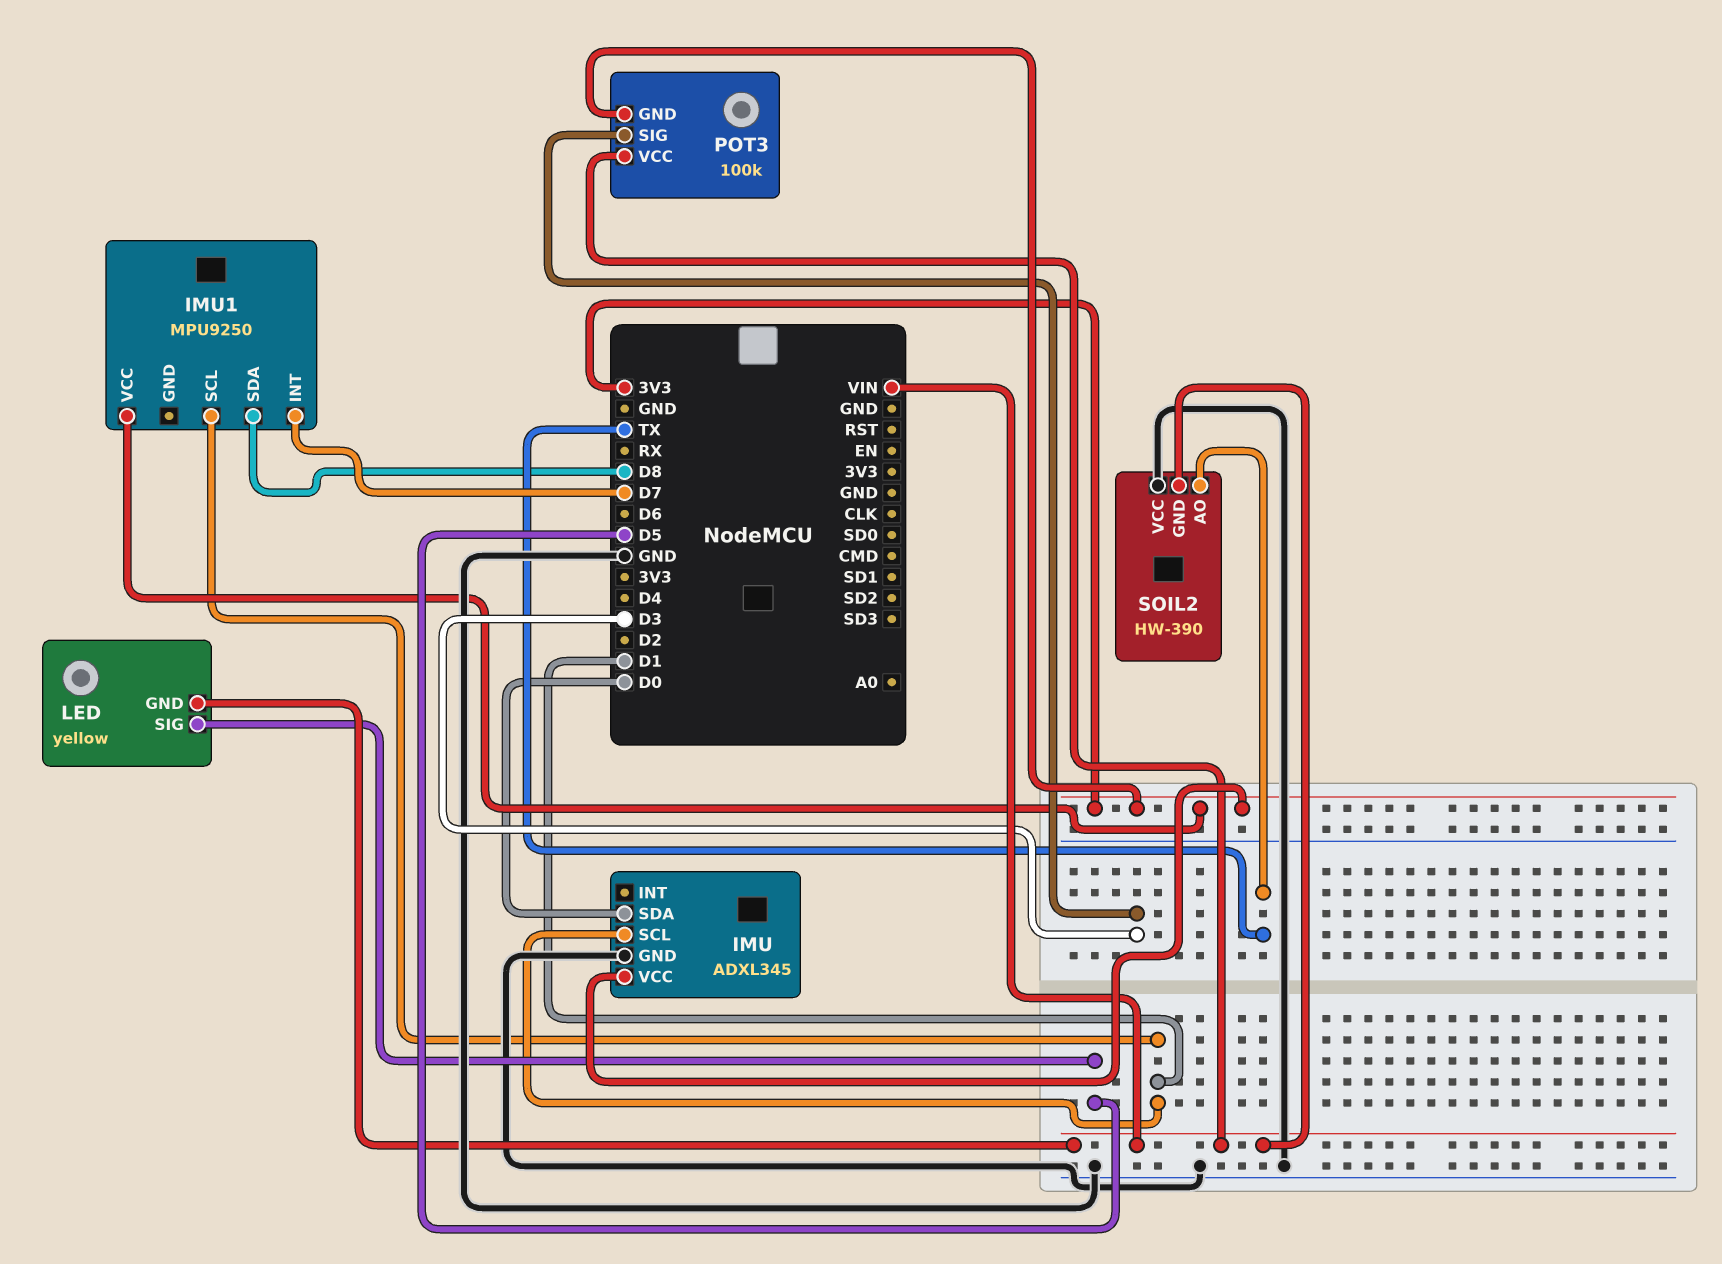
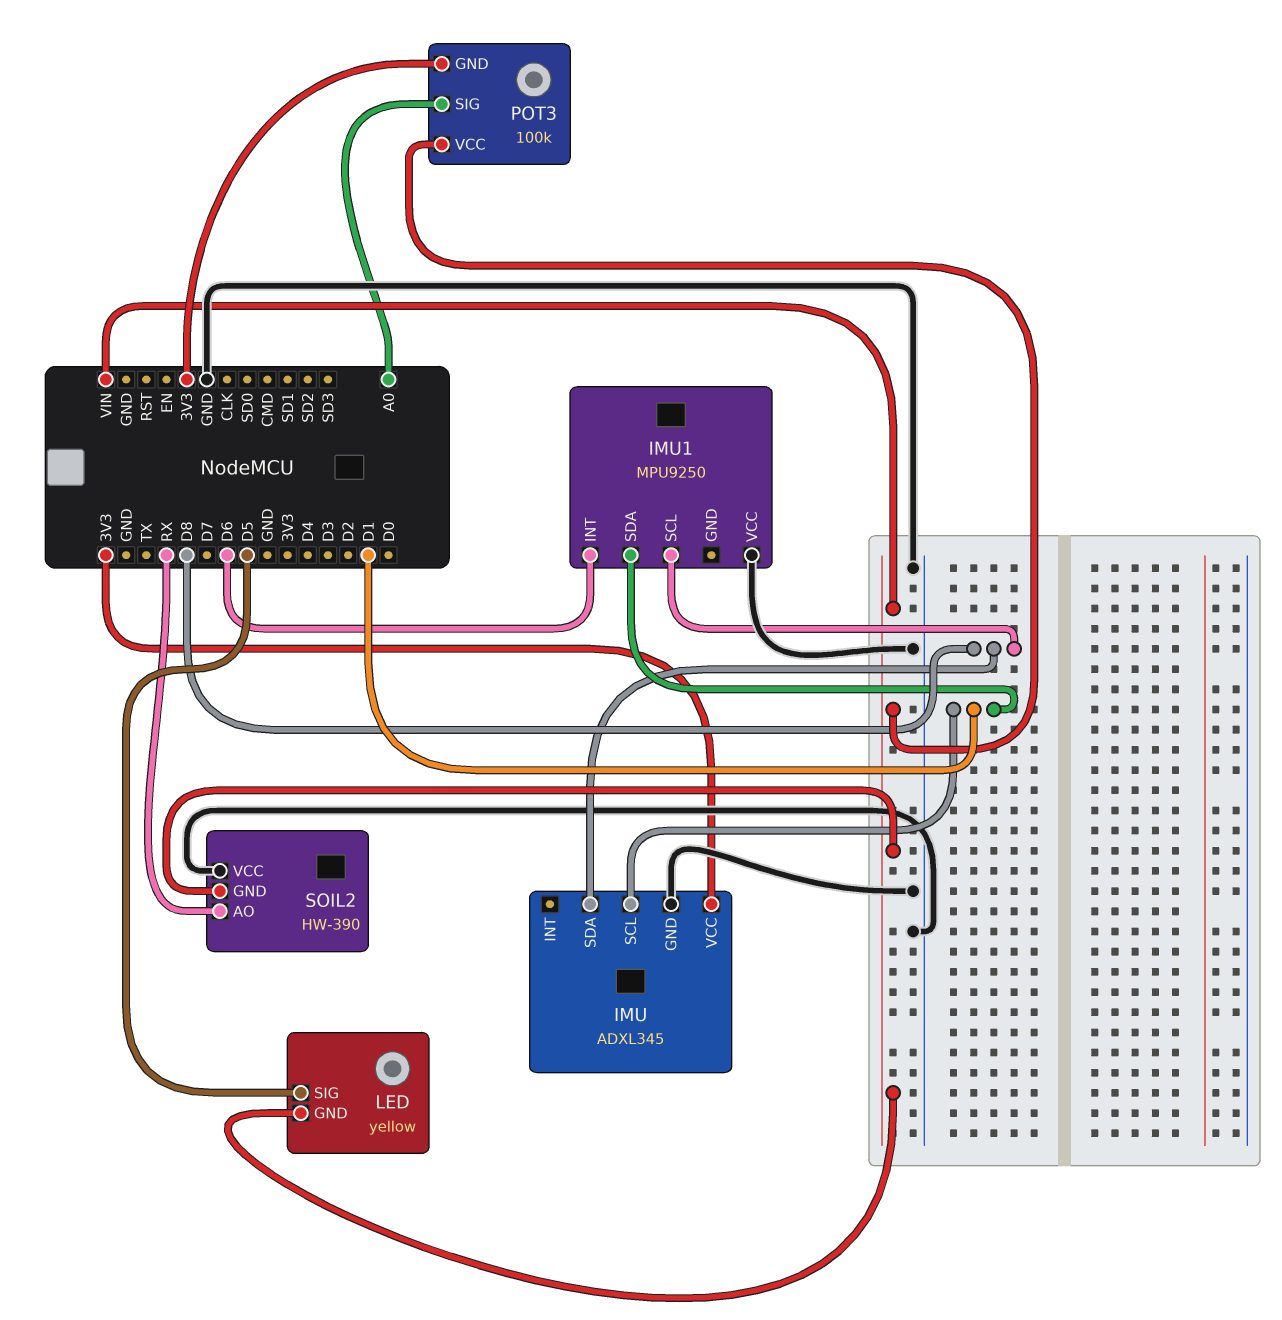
IMU pin SDA: D0 -> D8
IMU1 pin INT: D7 -> D6
IMU1 pin SCL: D1 -> D8
IMU1 pin SDA: D8 -> D1
IMU1 pin VCC: 3V3 -> GND
POT3 pin SIG: D3 -> A0
SOIL2 pin AO: TX -> RX

